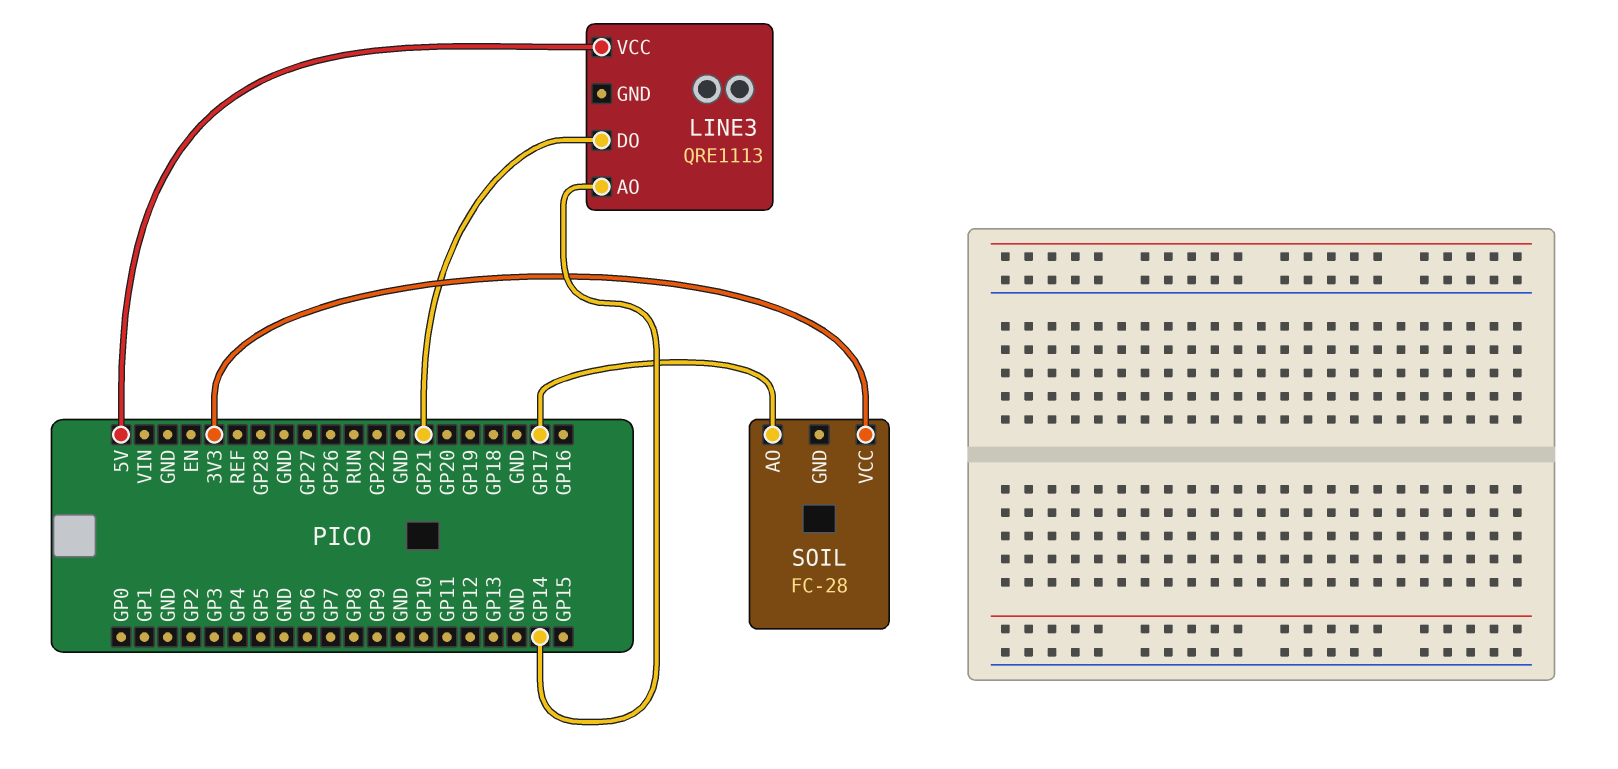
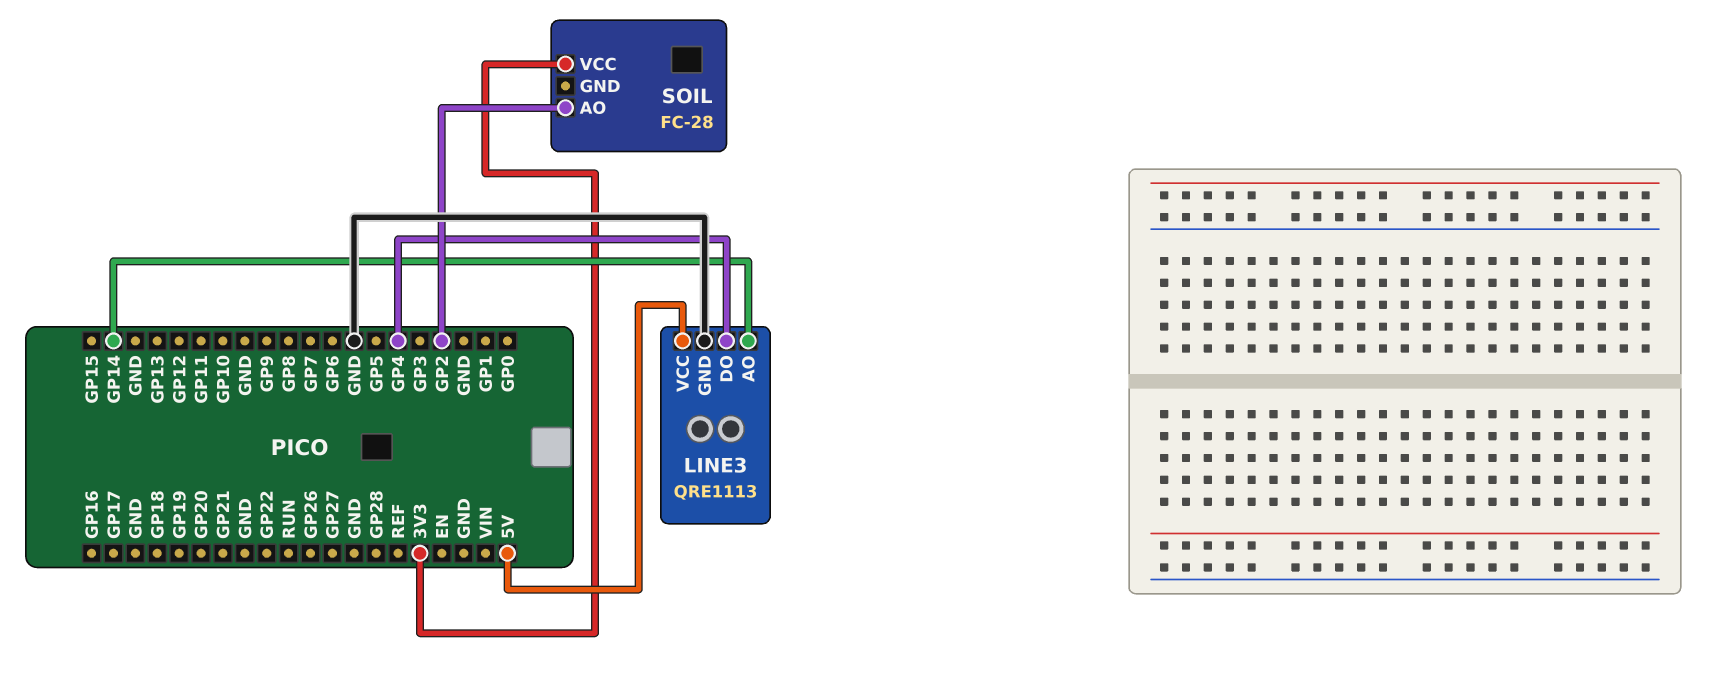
LINE3 pin DO: GP21 -> GP4
LINE3 pin GND: none -> GND
SOIL pin AO: GP17 -> GP2

